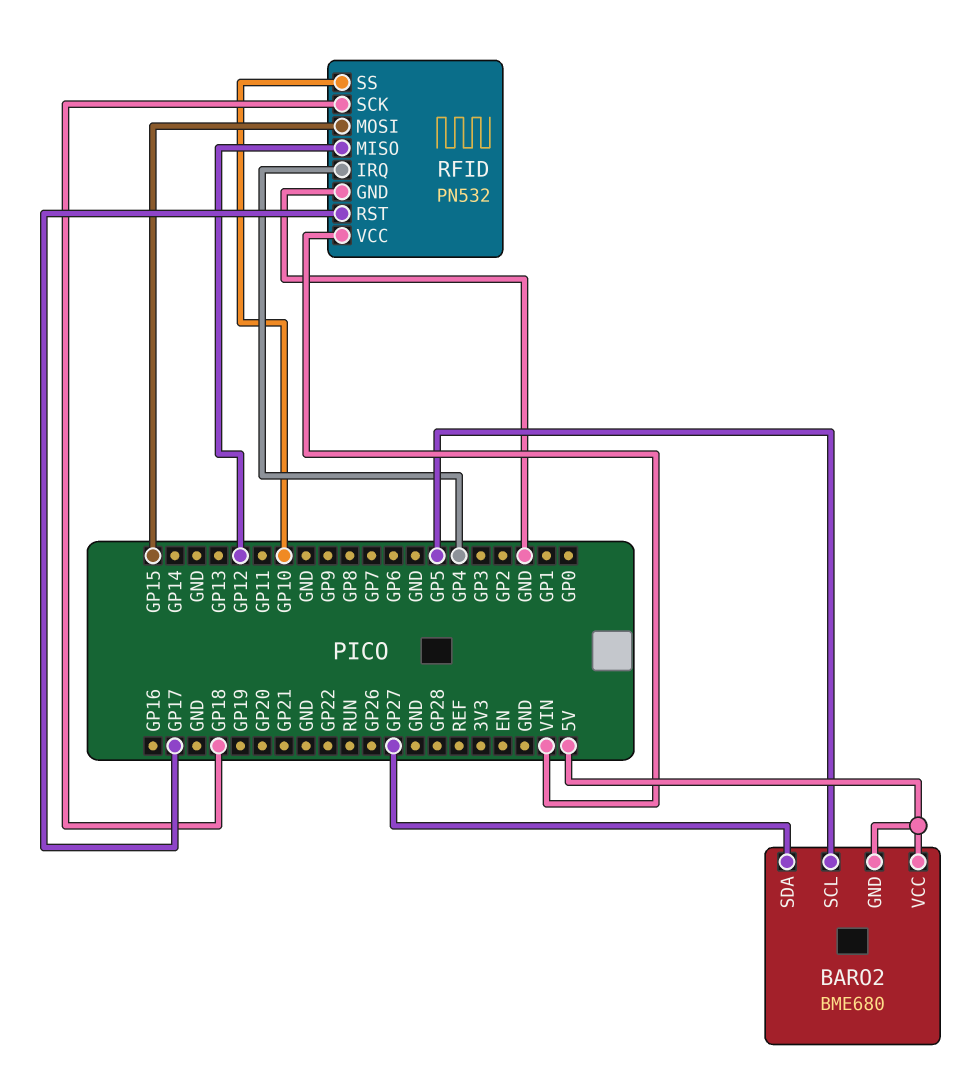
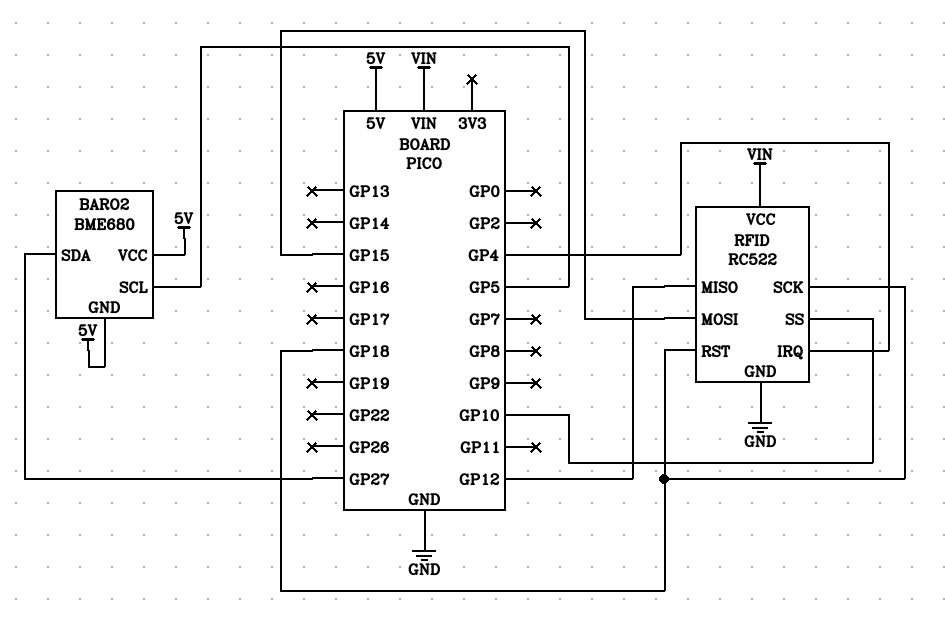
RFID: PN532 -> RC522
RFID pin RST: GP17 -> GP18

